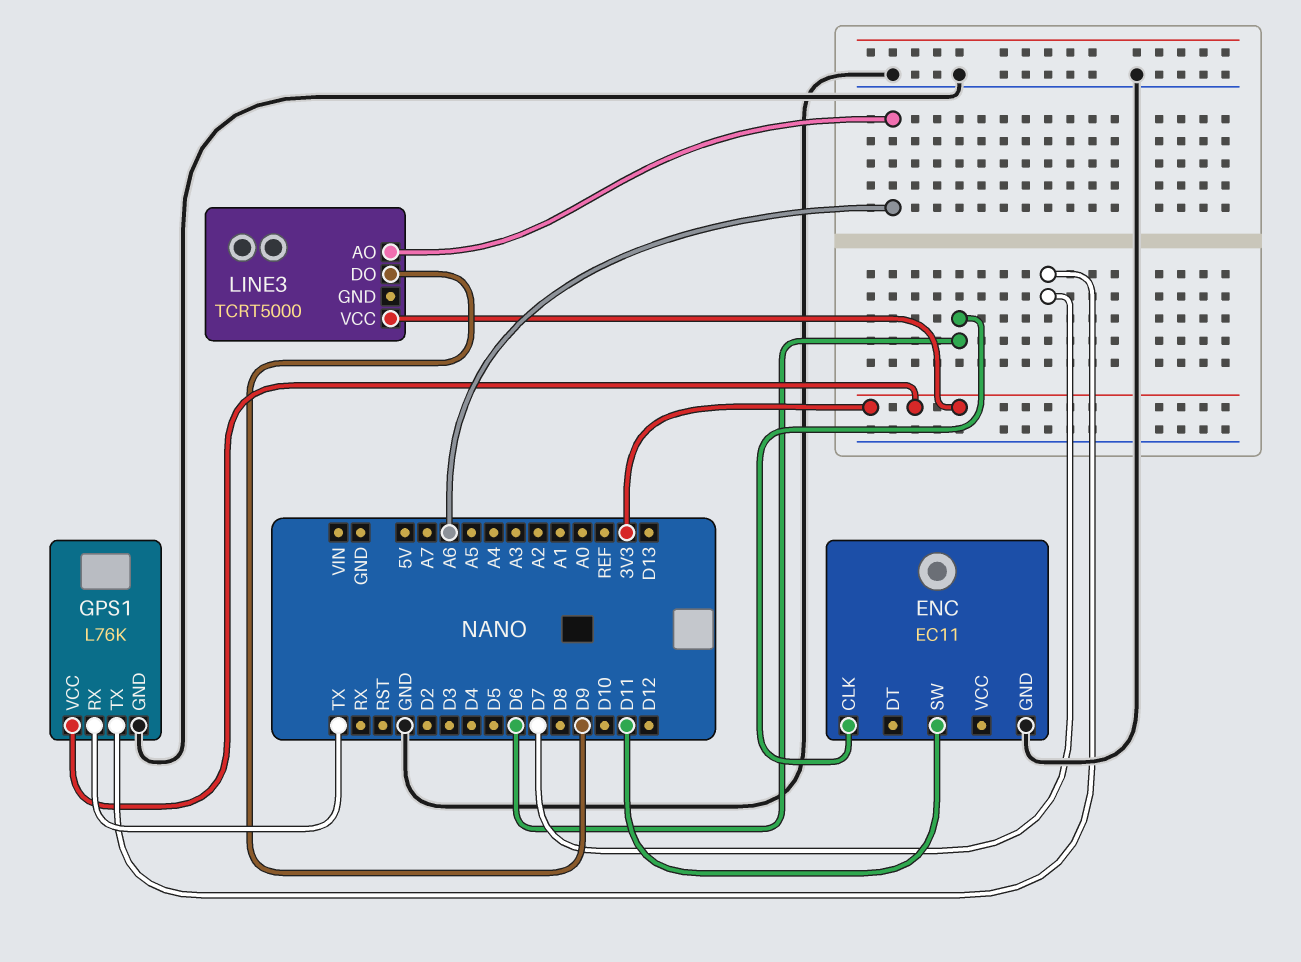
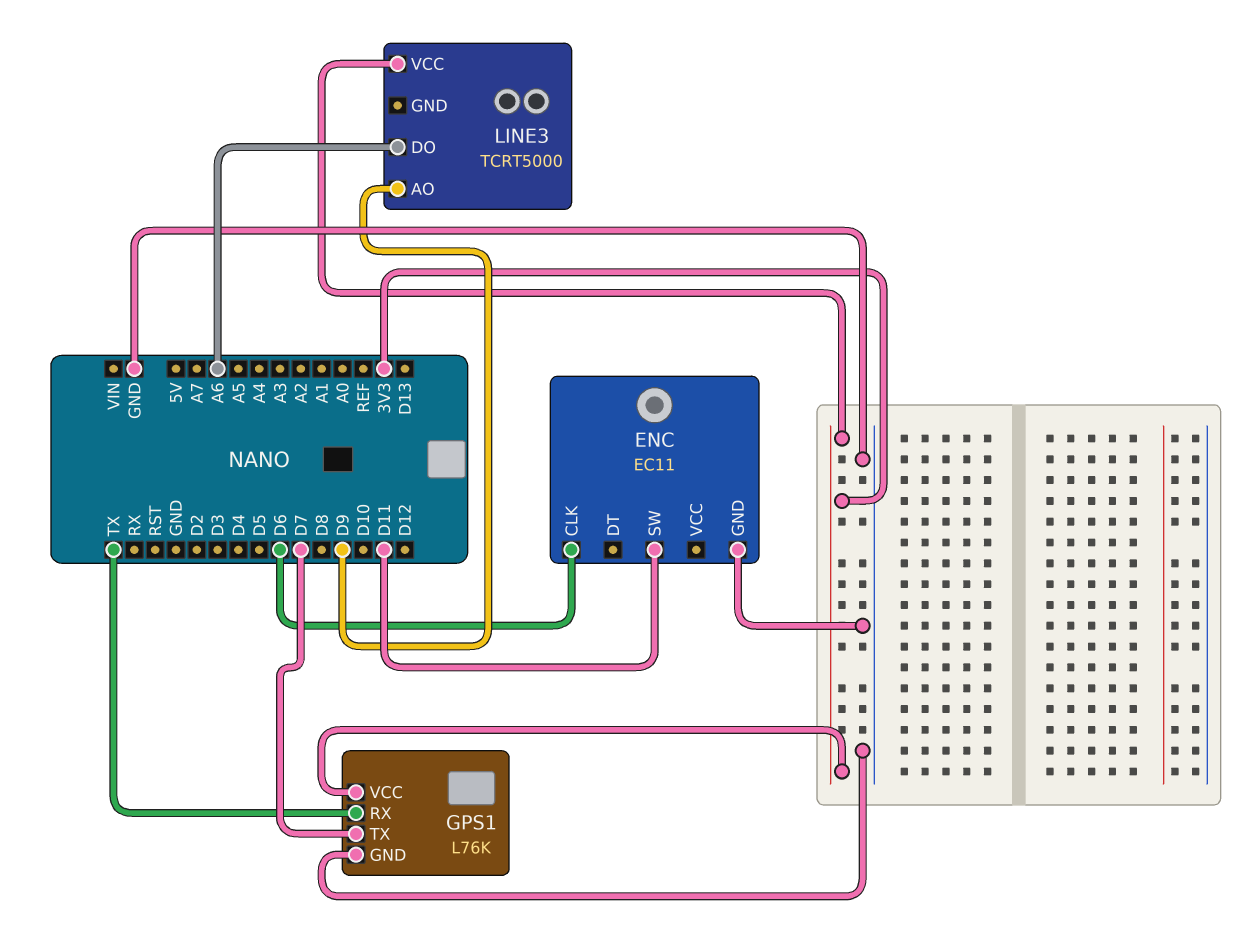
LINE3 pin AO: A6 -> D9
LINE3 pin DO: D9 -> A6

